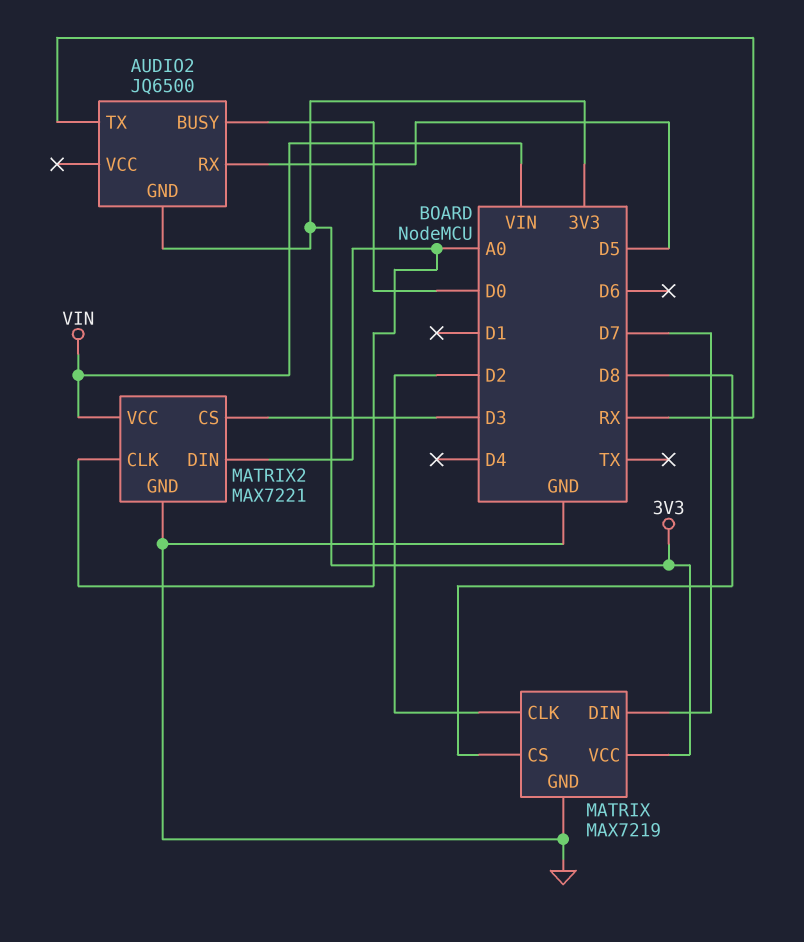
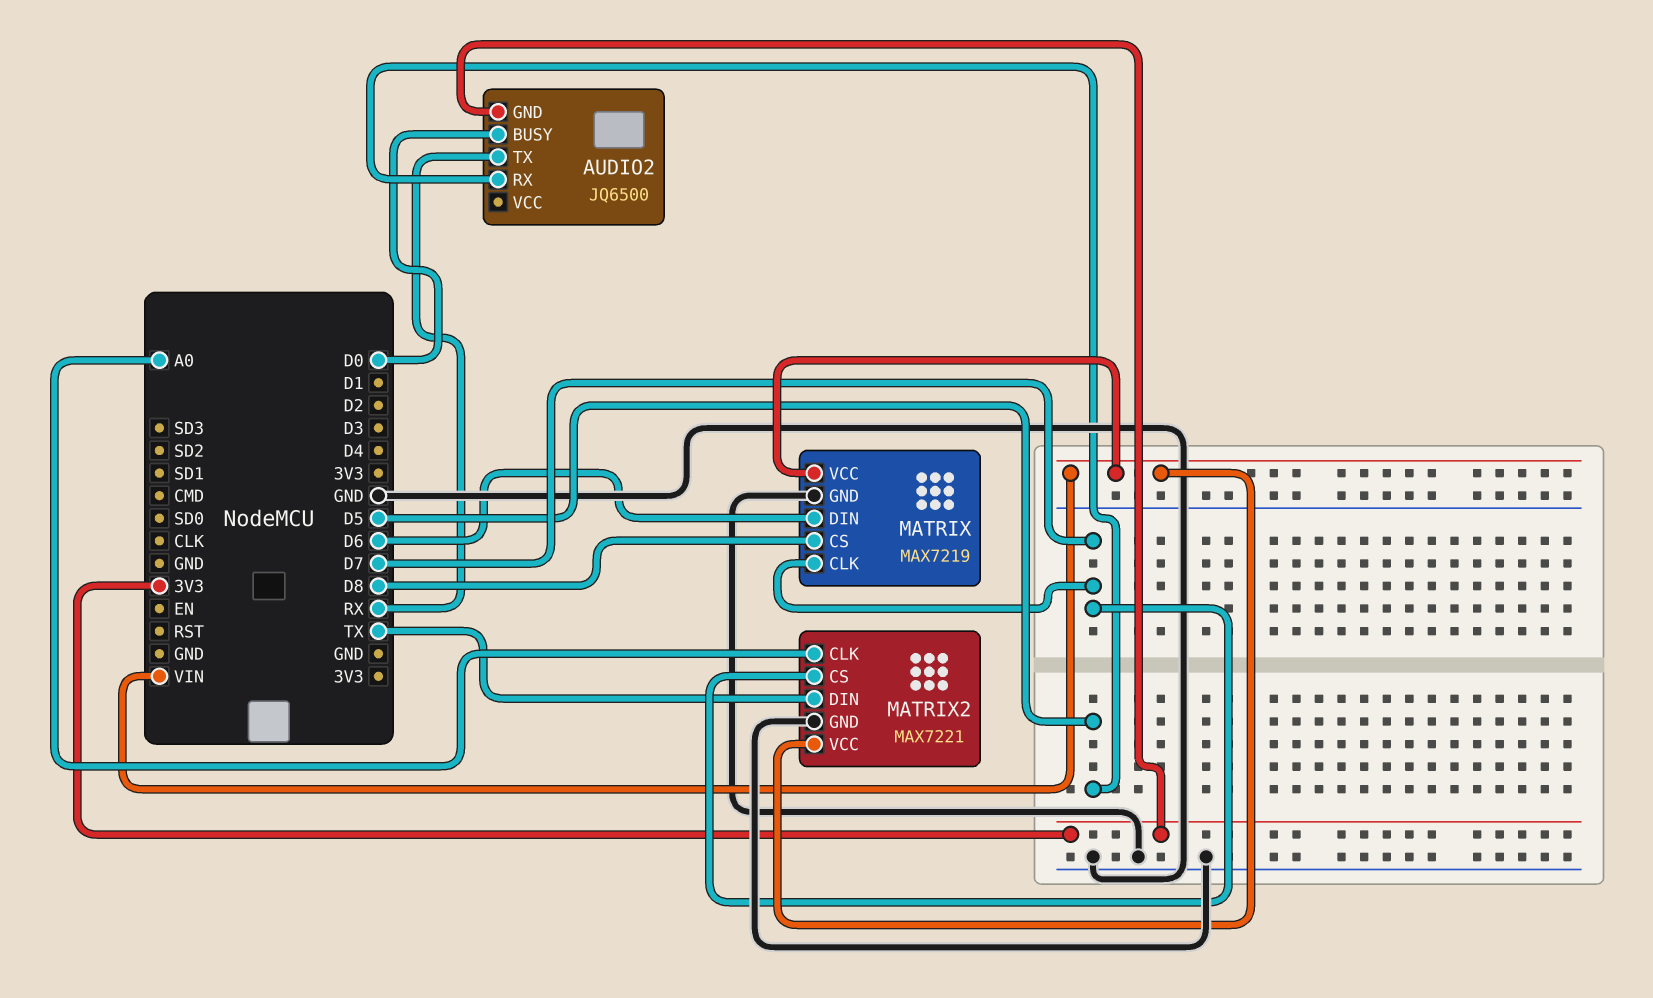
MATRIX pin CLK: D2 -> D7
MATRIX pin DIN: D7 -> D6
MATRIX pin VCC: 3V3 -> VIN
MATRIX2 pin CS: D3 -> D7
MATRIX2 pin DIN: A0 -> TX

